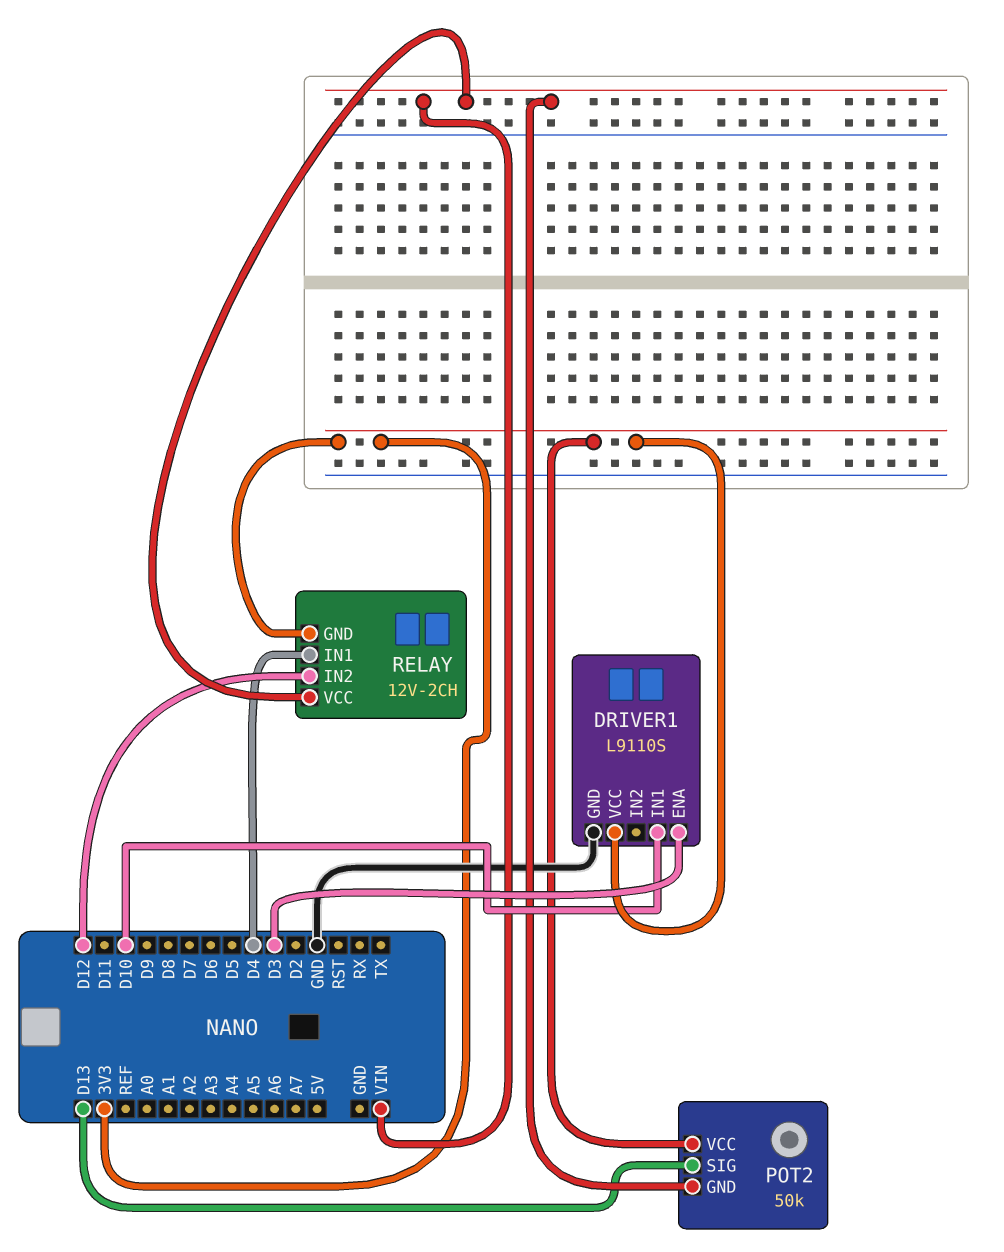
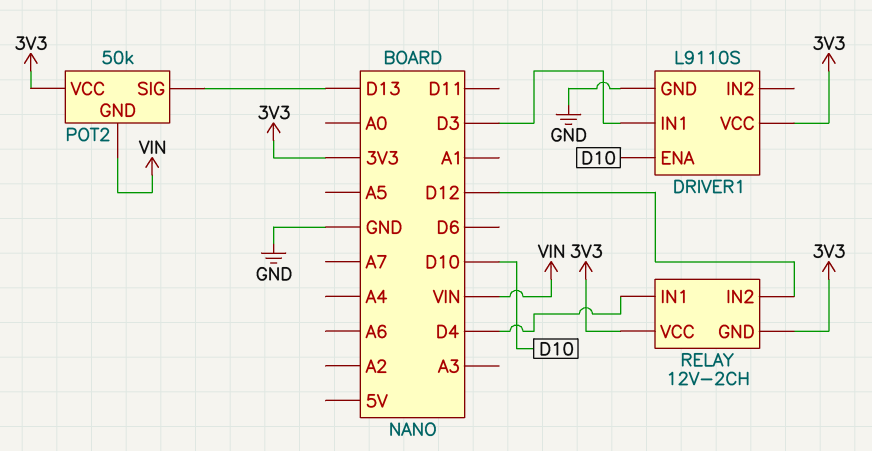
DRIVER1 pin ENA: D3 -> D10
DRIVER1 pin IN1: D10 -> D3
RELAY pin VCC: VIN -> 3V3

